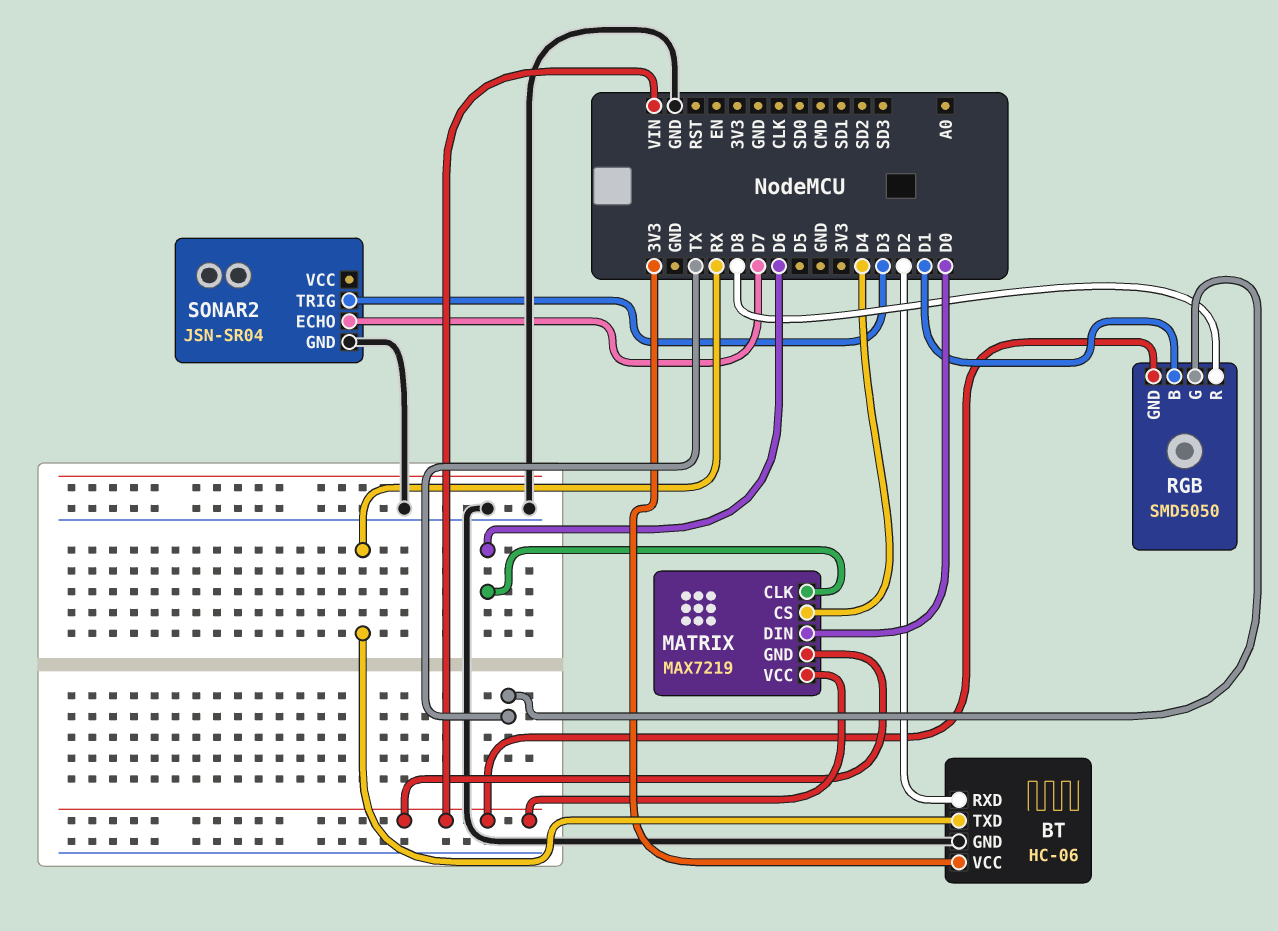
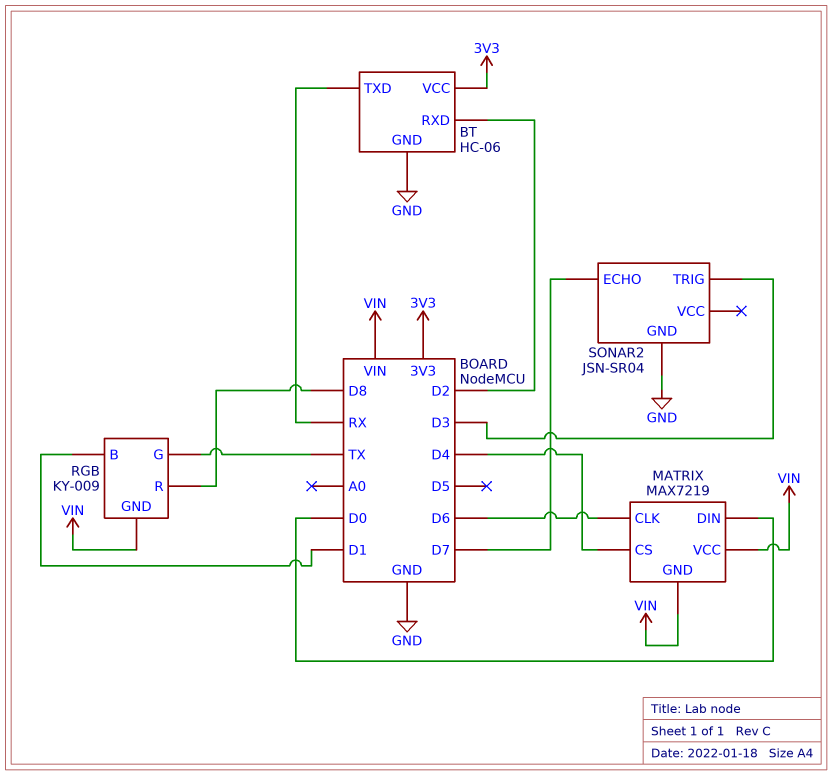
RGB: SMD5050 -> KY-009

